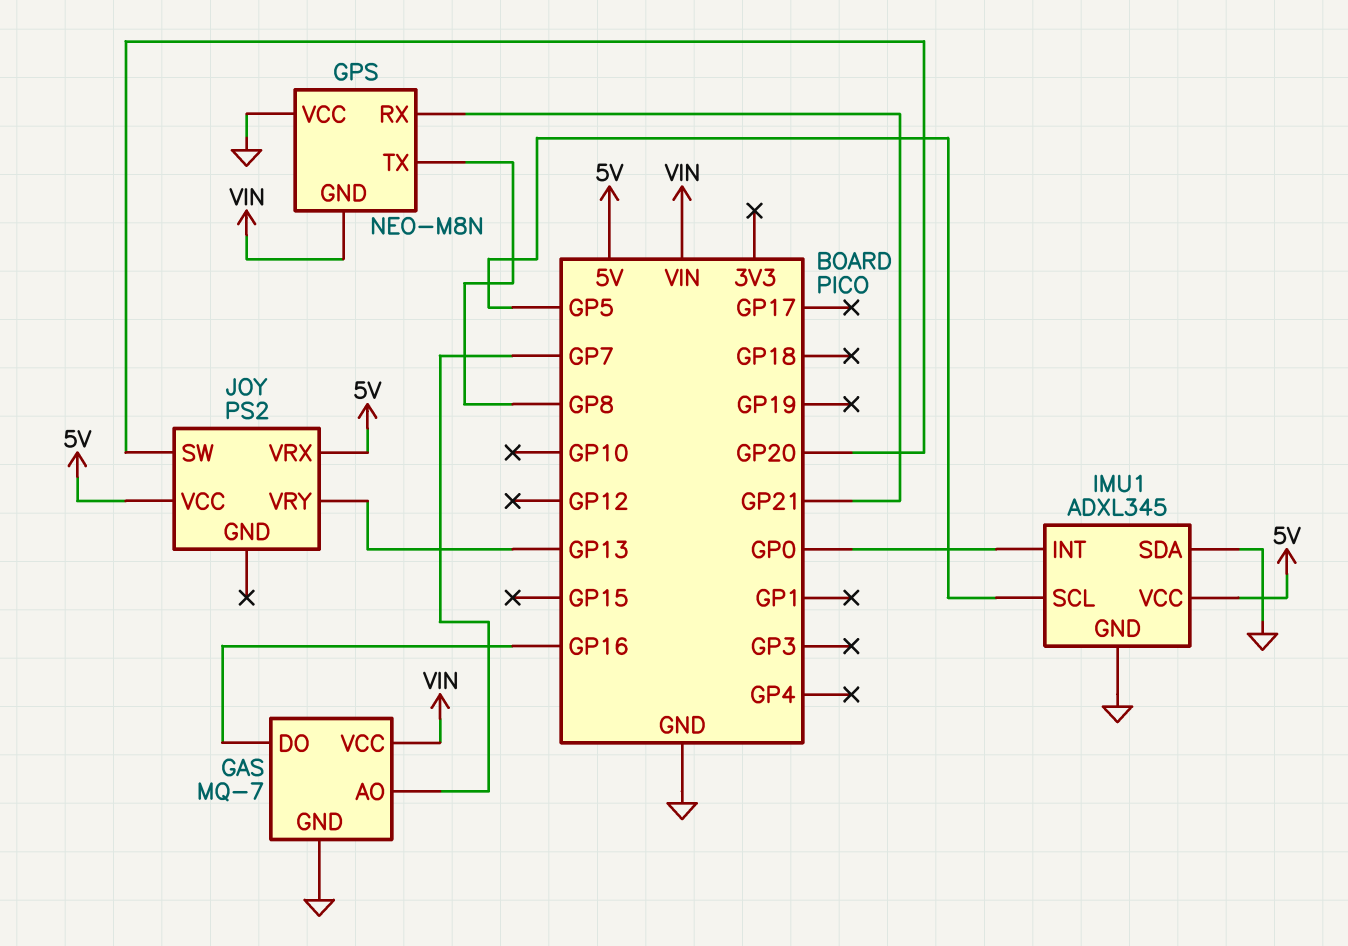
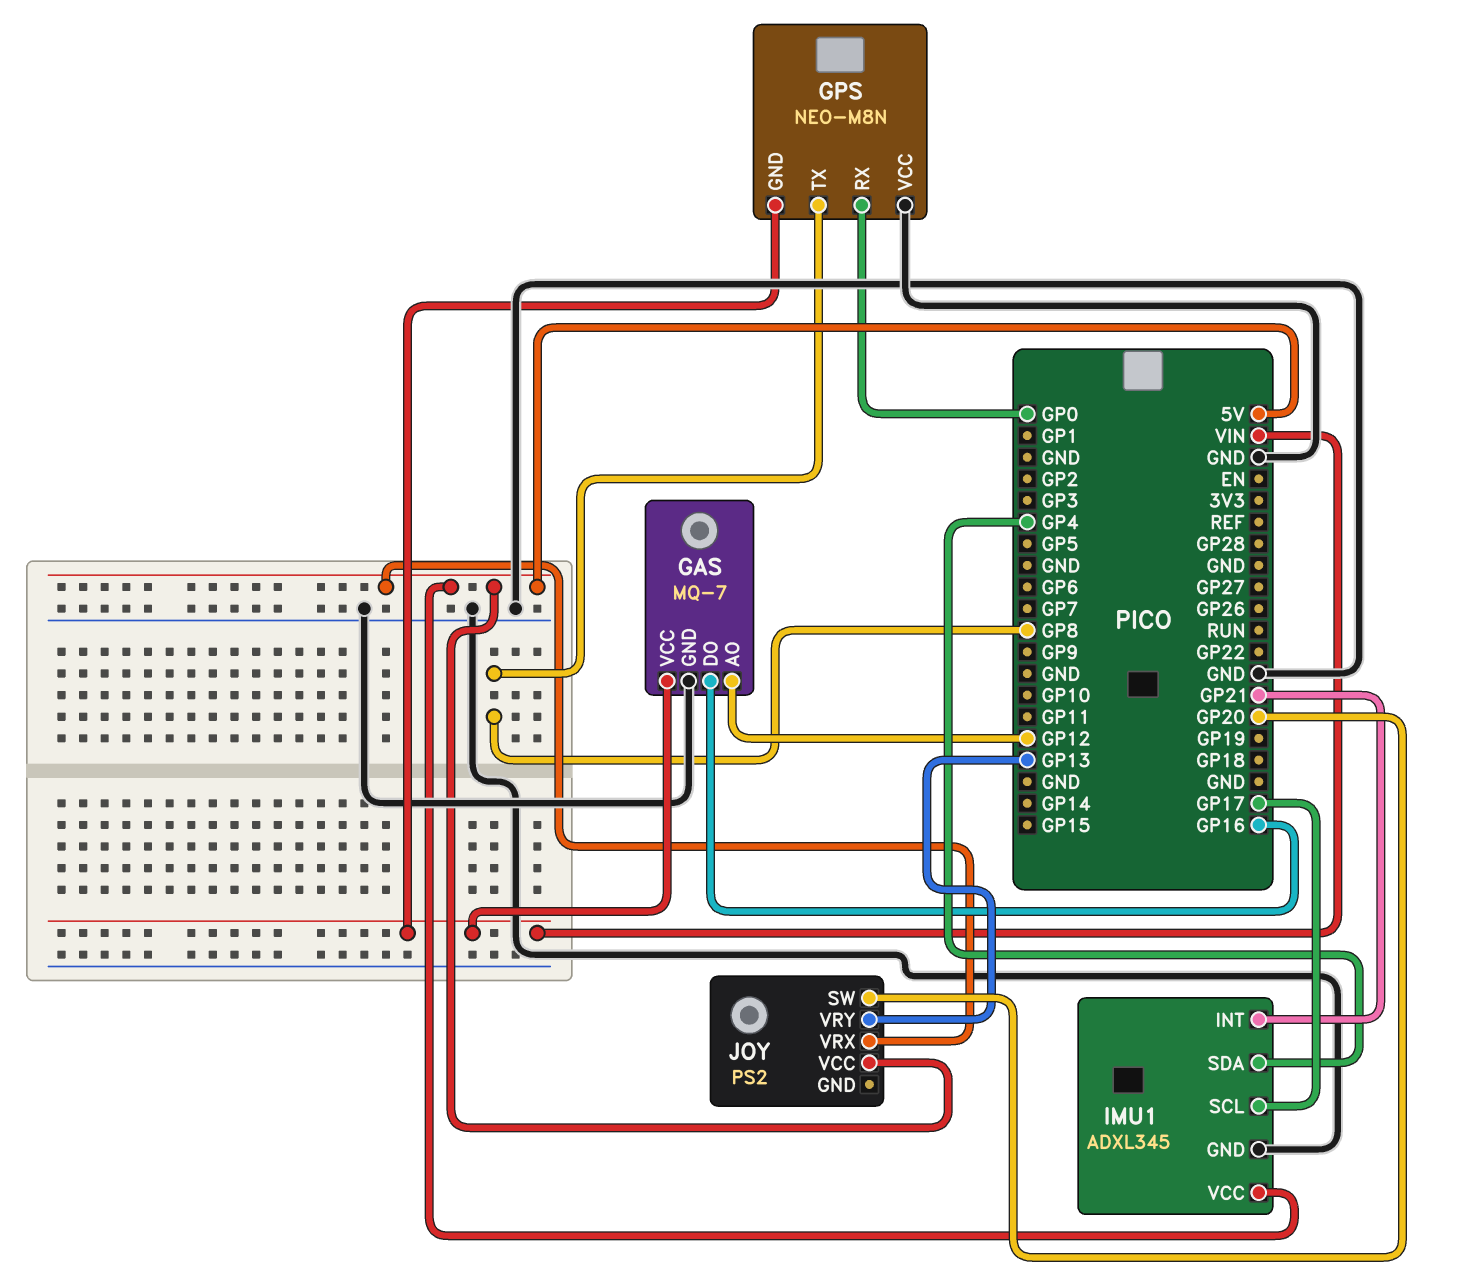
GAS pin AO: GP7 -> GP12
GPS pin RX: GP21 -> GP0
IMU1 pin INT: GP0 -> GP21
IMU1 pin SCL: GP5 -> GP17
IMU1 pin SDA: GND -> GP4

